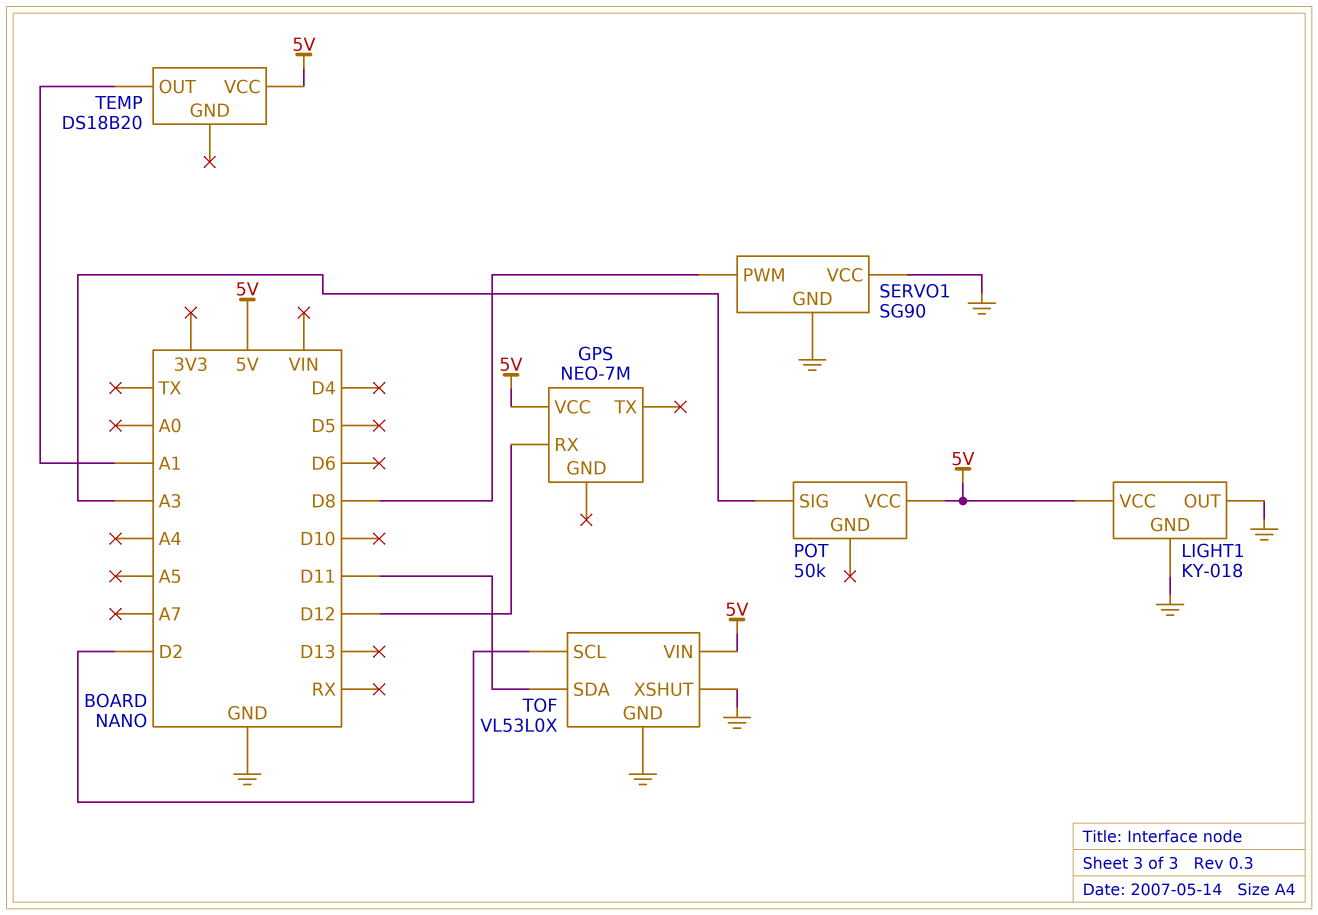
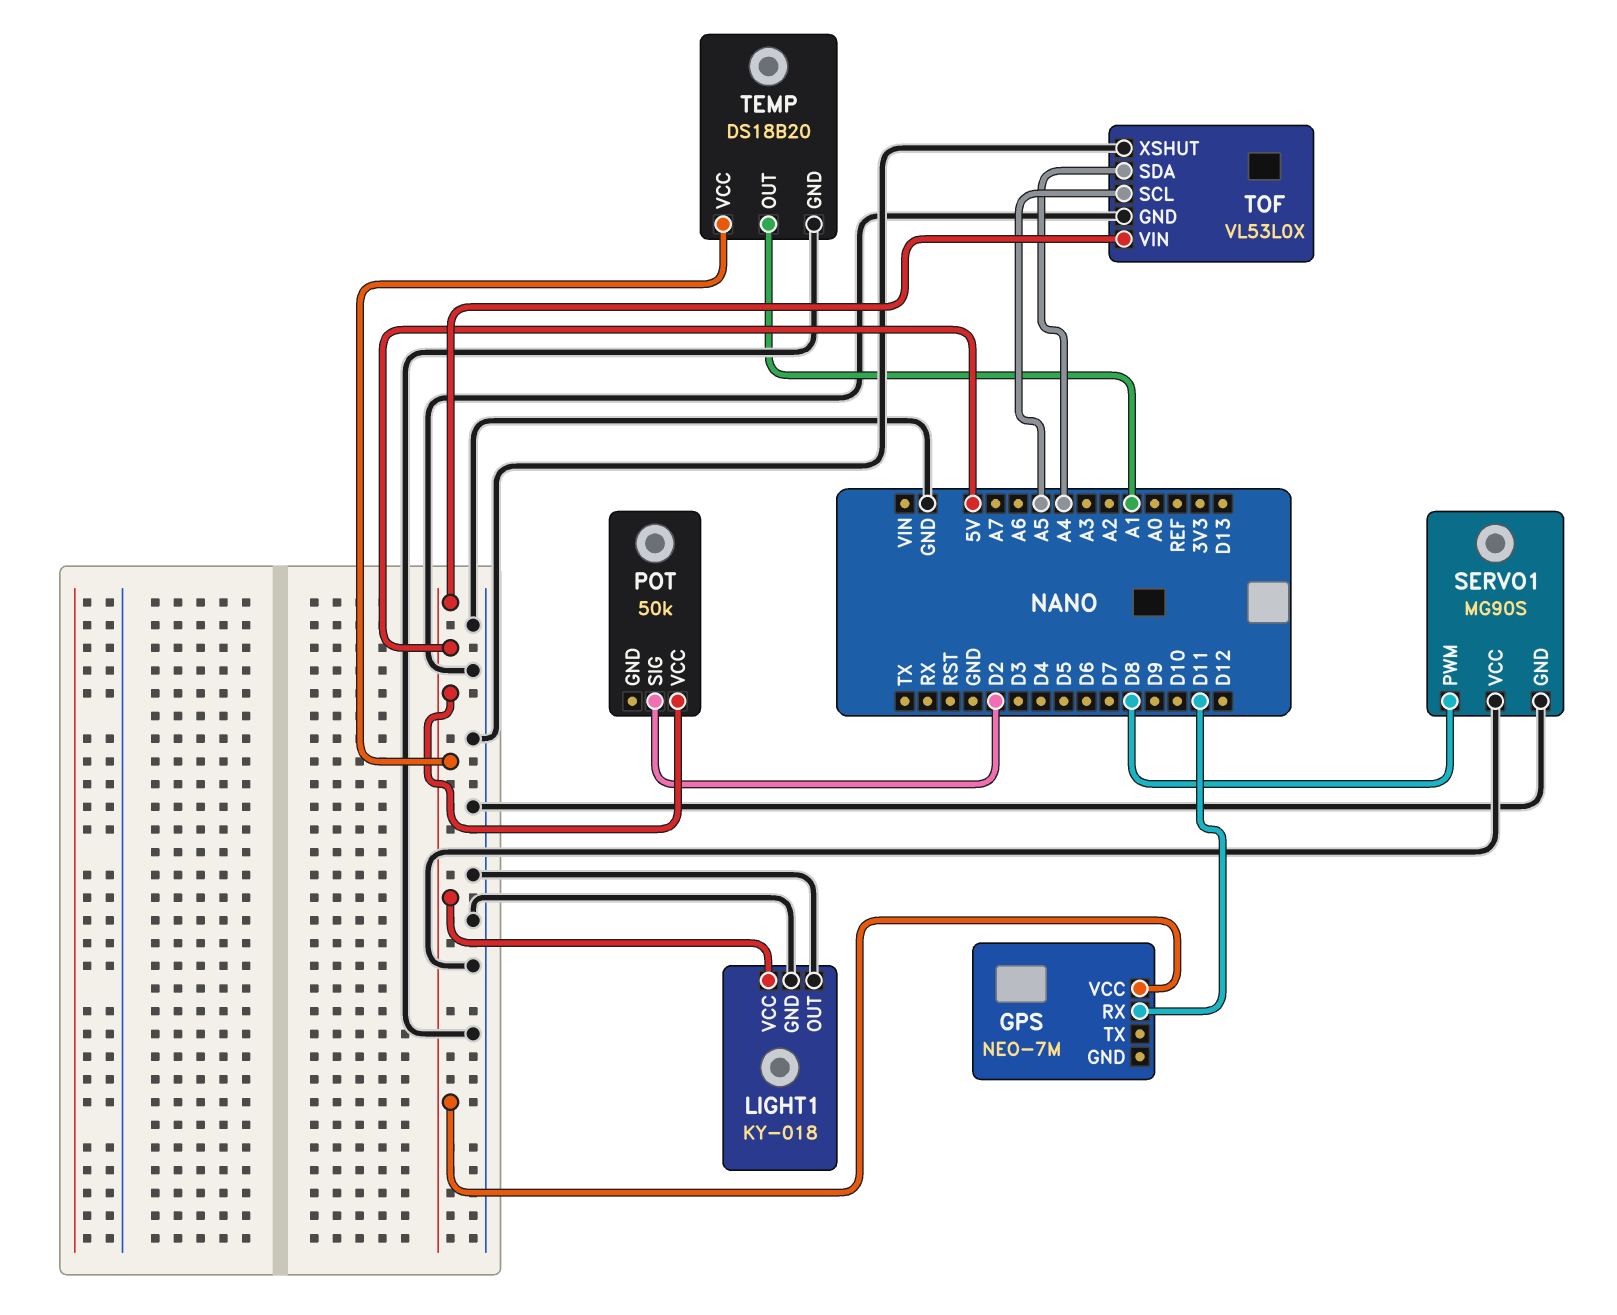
GPS pin RX: D12 -> D11
POT pin SIG: A3 -> D2
SERVO1: SG90 -> MG90S
TEMP pin GND: none -> GND
TOF pin SCL: D2 -> A5
TOF pin SDA: D11 -> A4

